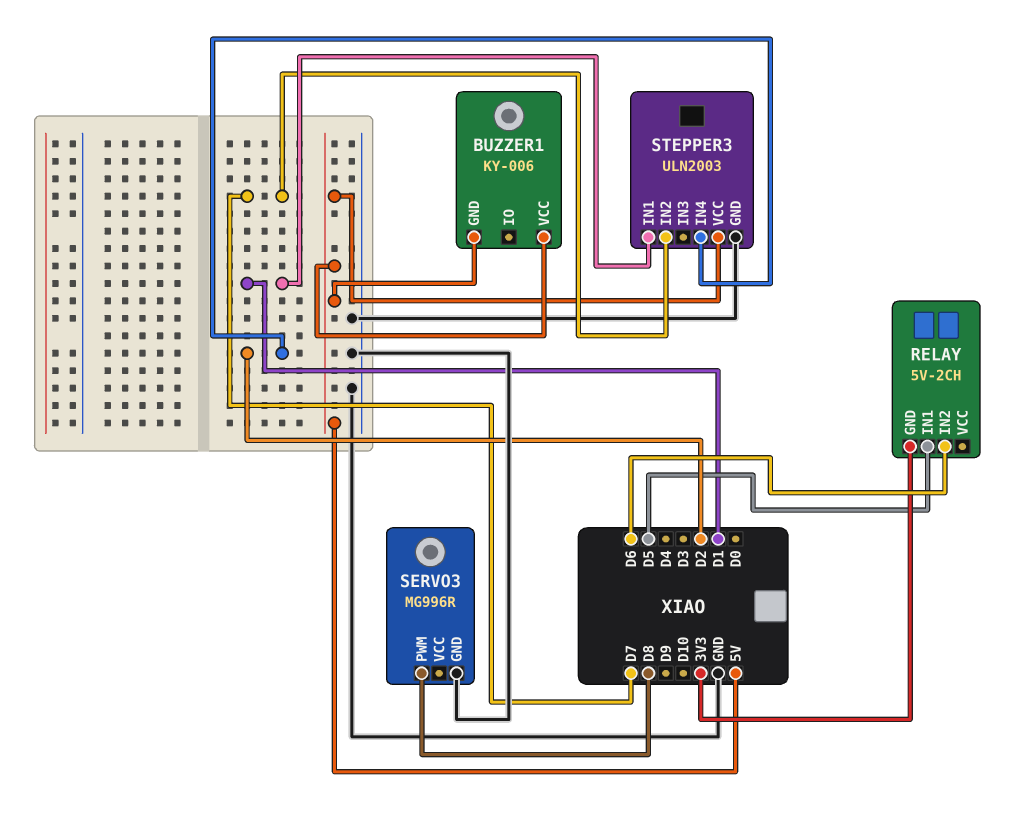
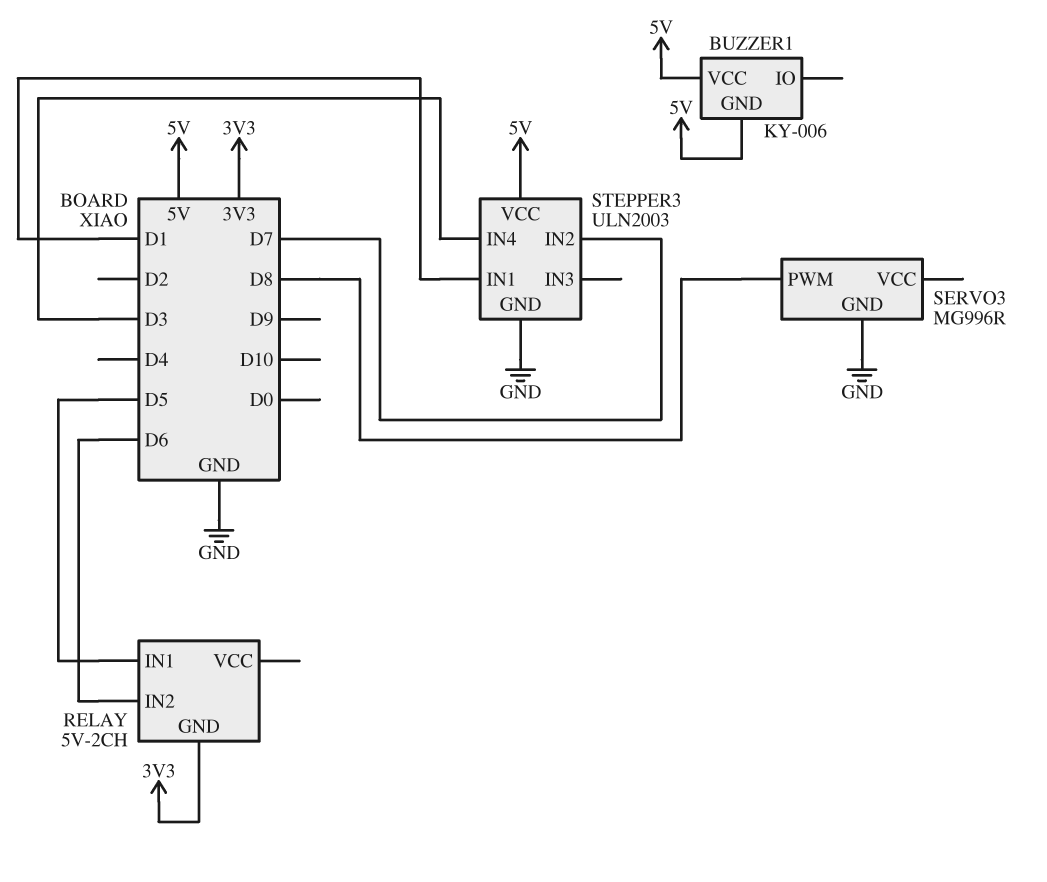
STEPPER3 pin IN4: D2 -> D3

